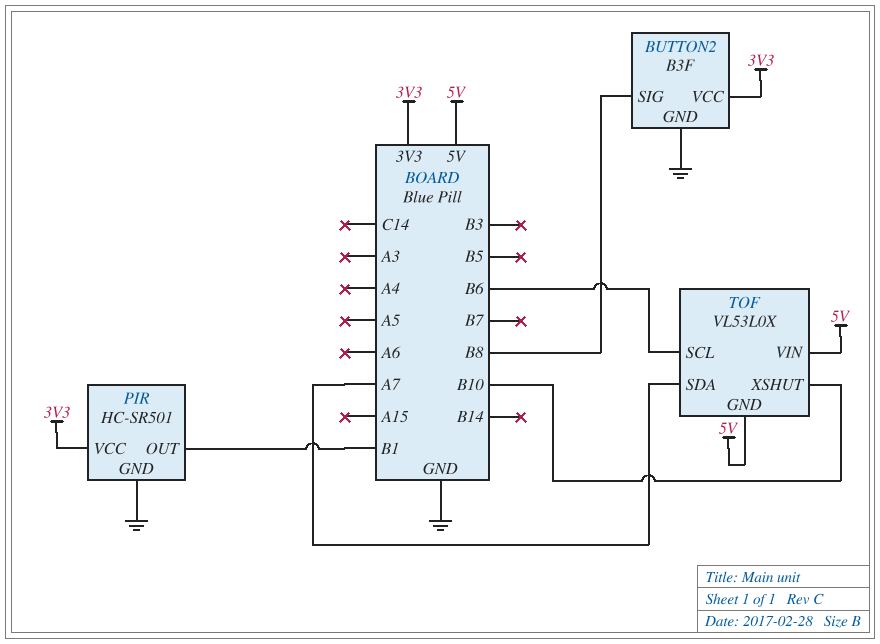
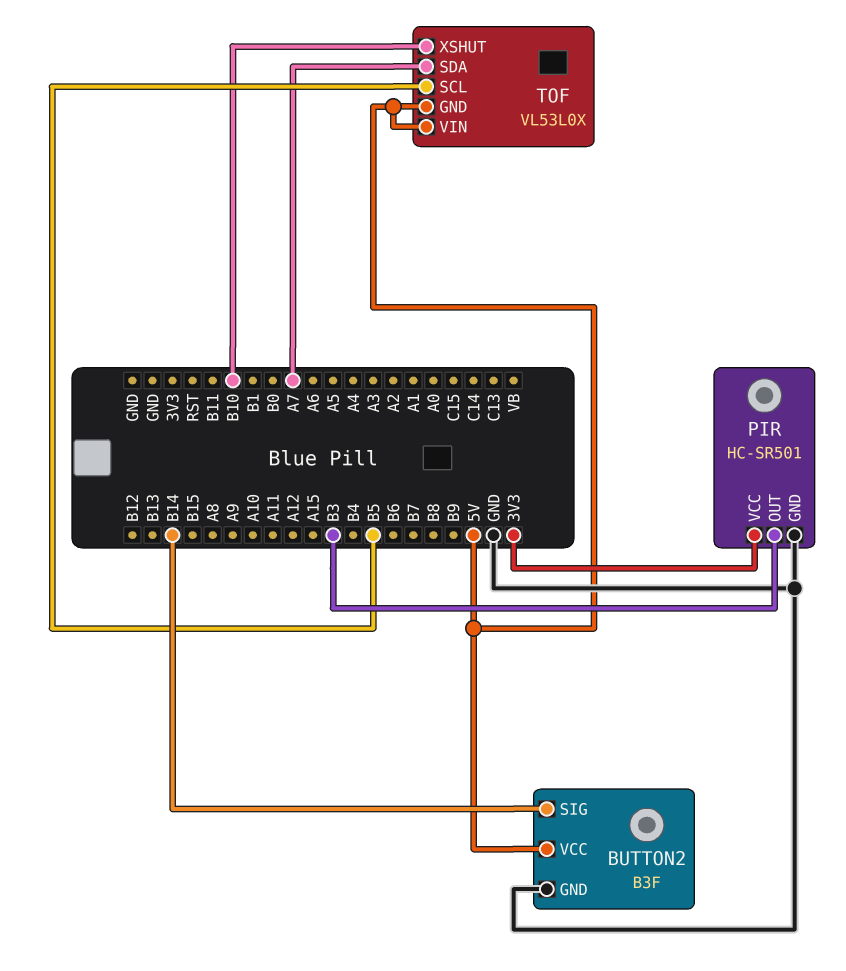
BUTTON2 pin SIG: B8 -> B14
BUTTON2 pin VCC: 3V3 -> 5V
PIR pin OUT: B1 -> B3
TOF pin SCL: B6 -> B5

